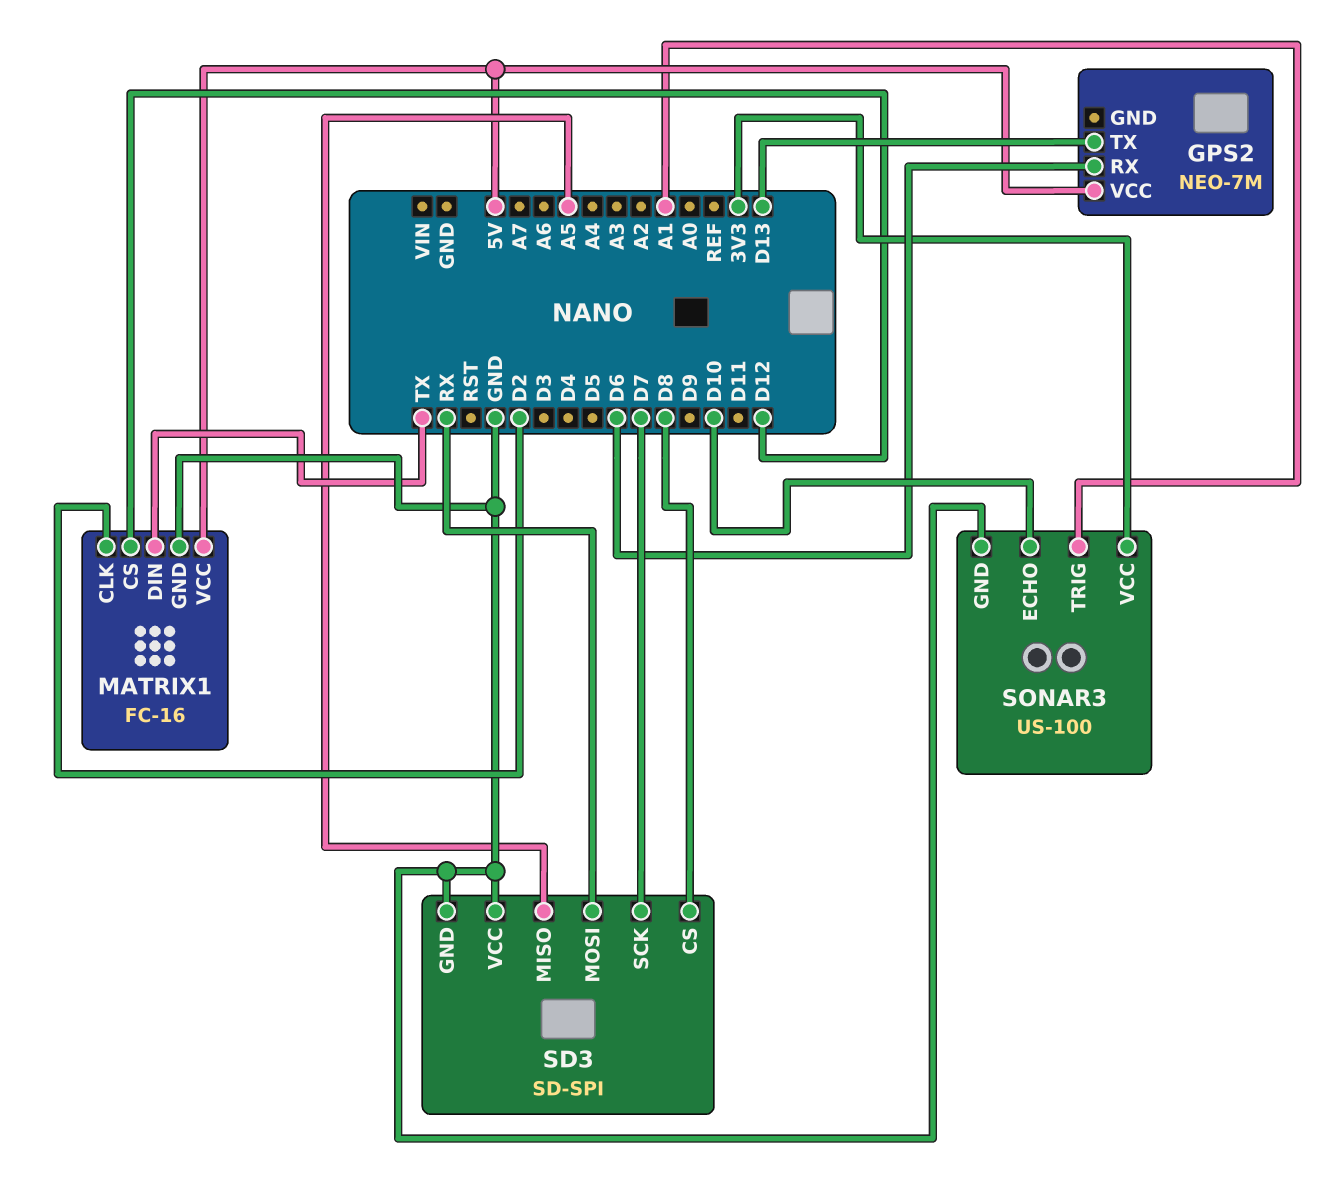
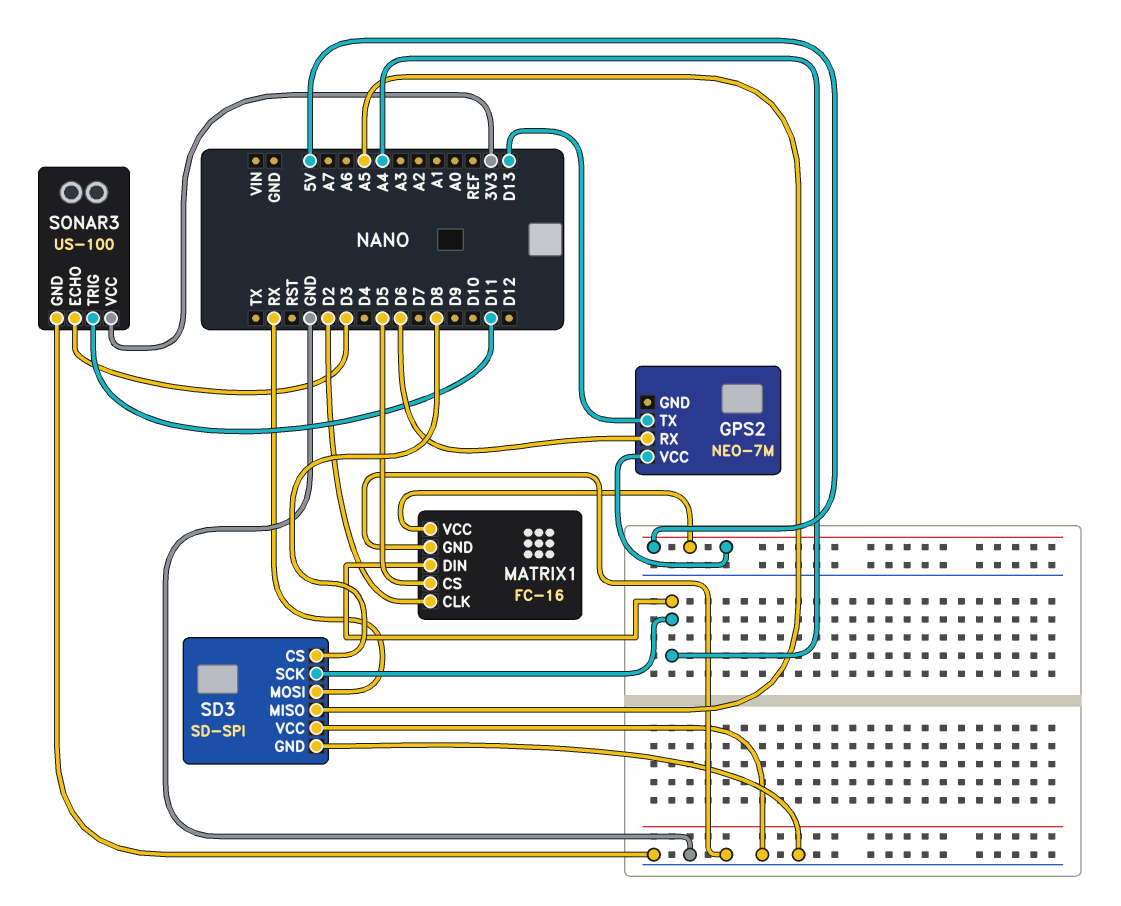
MATRIX1 pin CS: D12 -> D5
MATRIX1 pin DIN: TX -> A4
SD3 pin SCK: D7 -> A4
SONAR3 pin ECHO: D10 -> D3
SONAR3 pin TRIG: A1 -> D11

